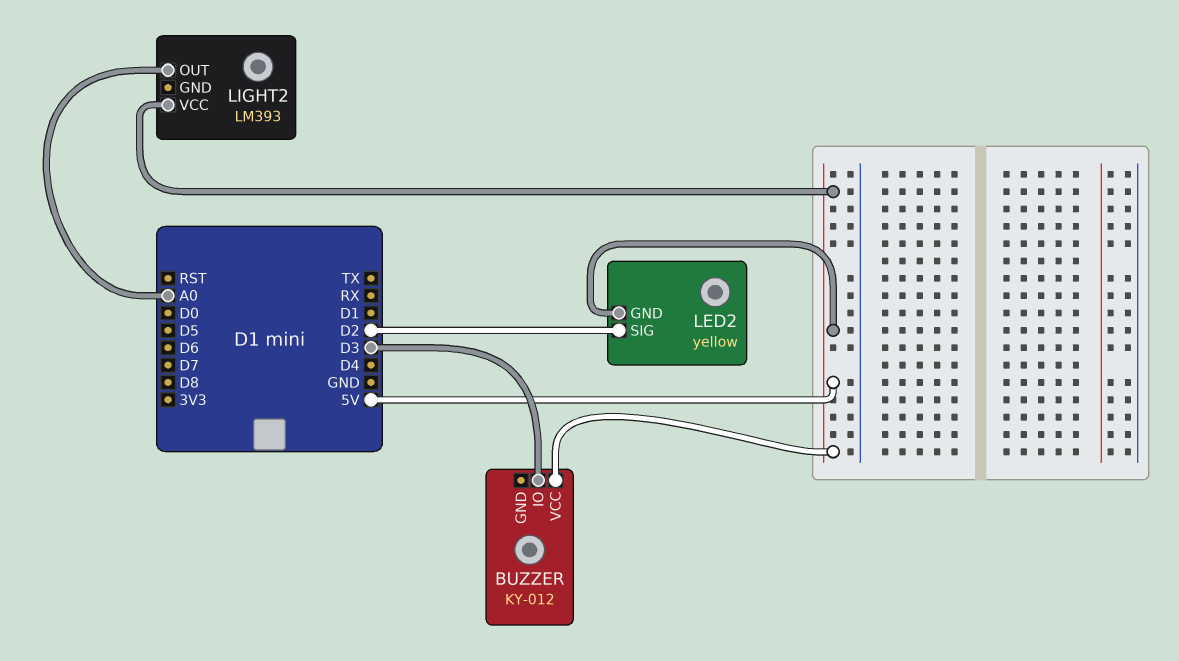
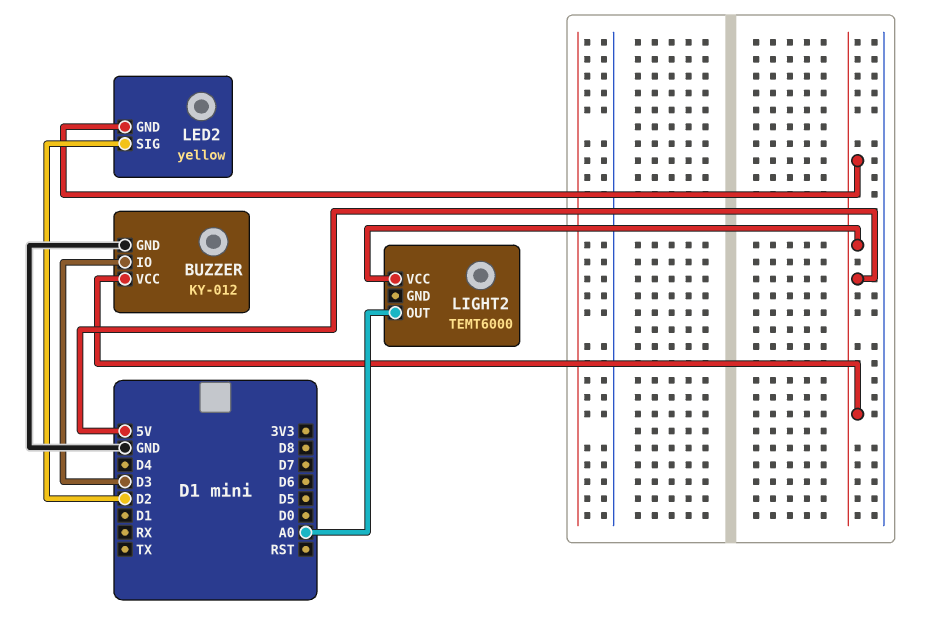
BUZZER pin GND: none -> GND
LIGHT2: LM393 -> TEMT6000

